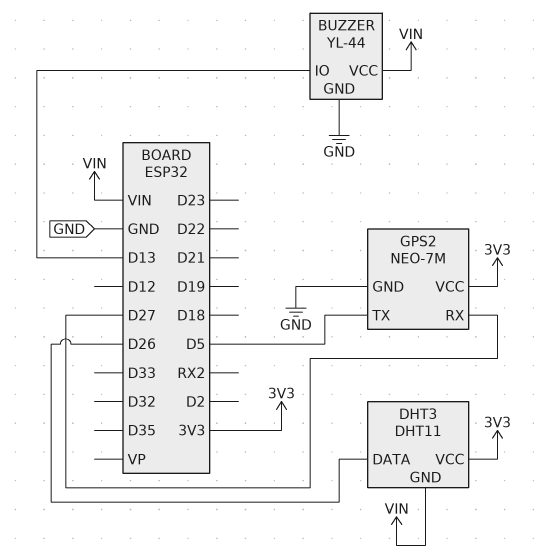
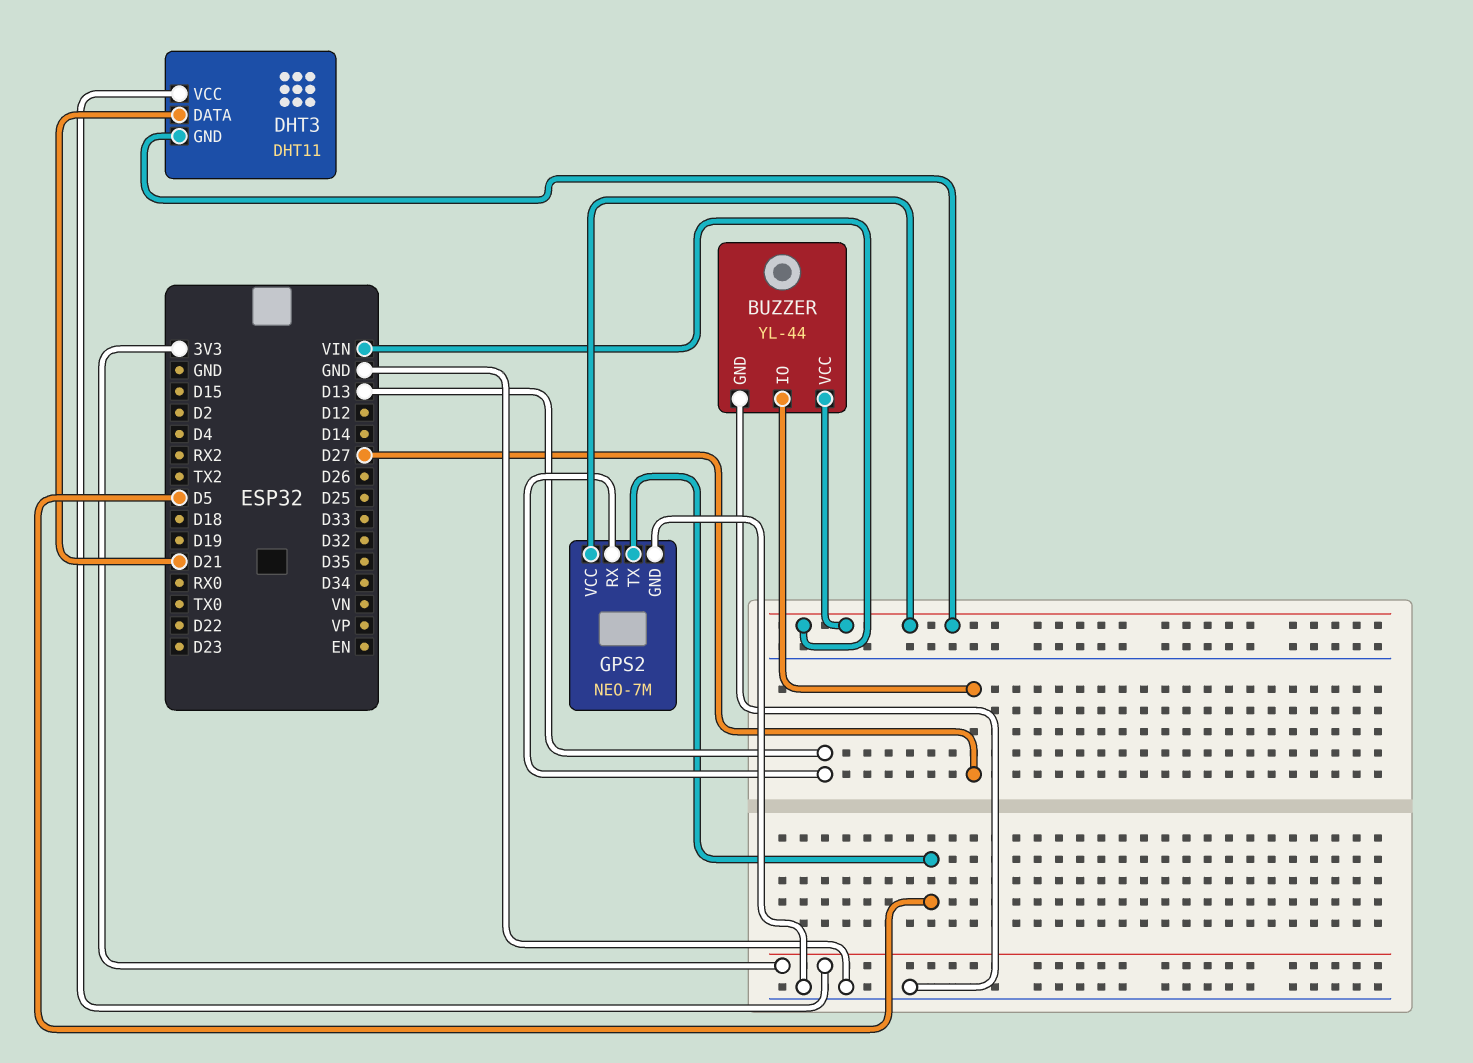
BUZZER pin IO: D13 -> D27
DHT3 pin DATA: D26 -> D21
GPS2 pin RX: D27 -> D13
GPS2 pin VCC: 3V3 -> VIN

